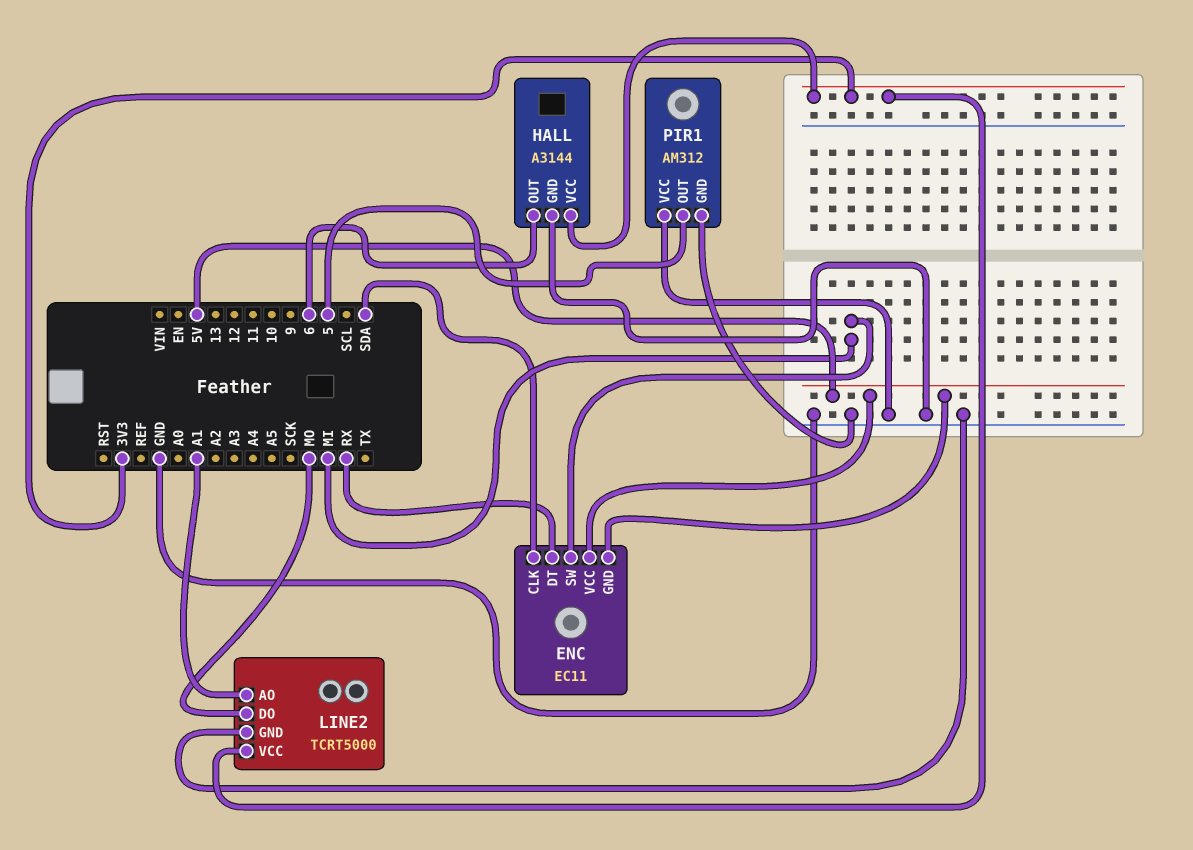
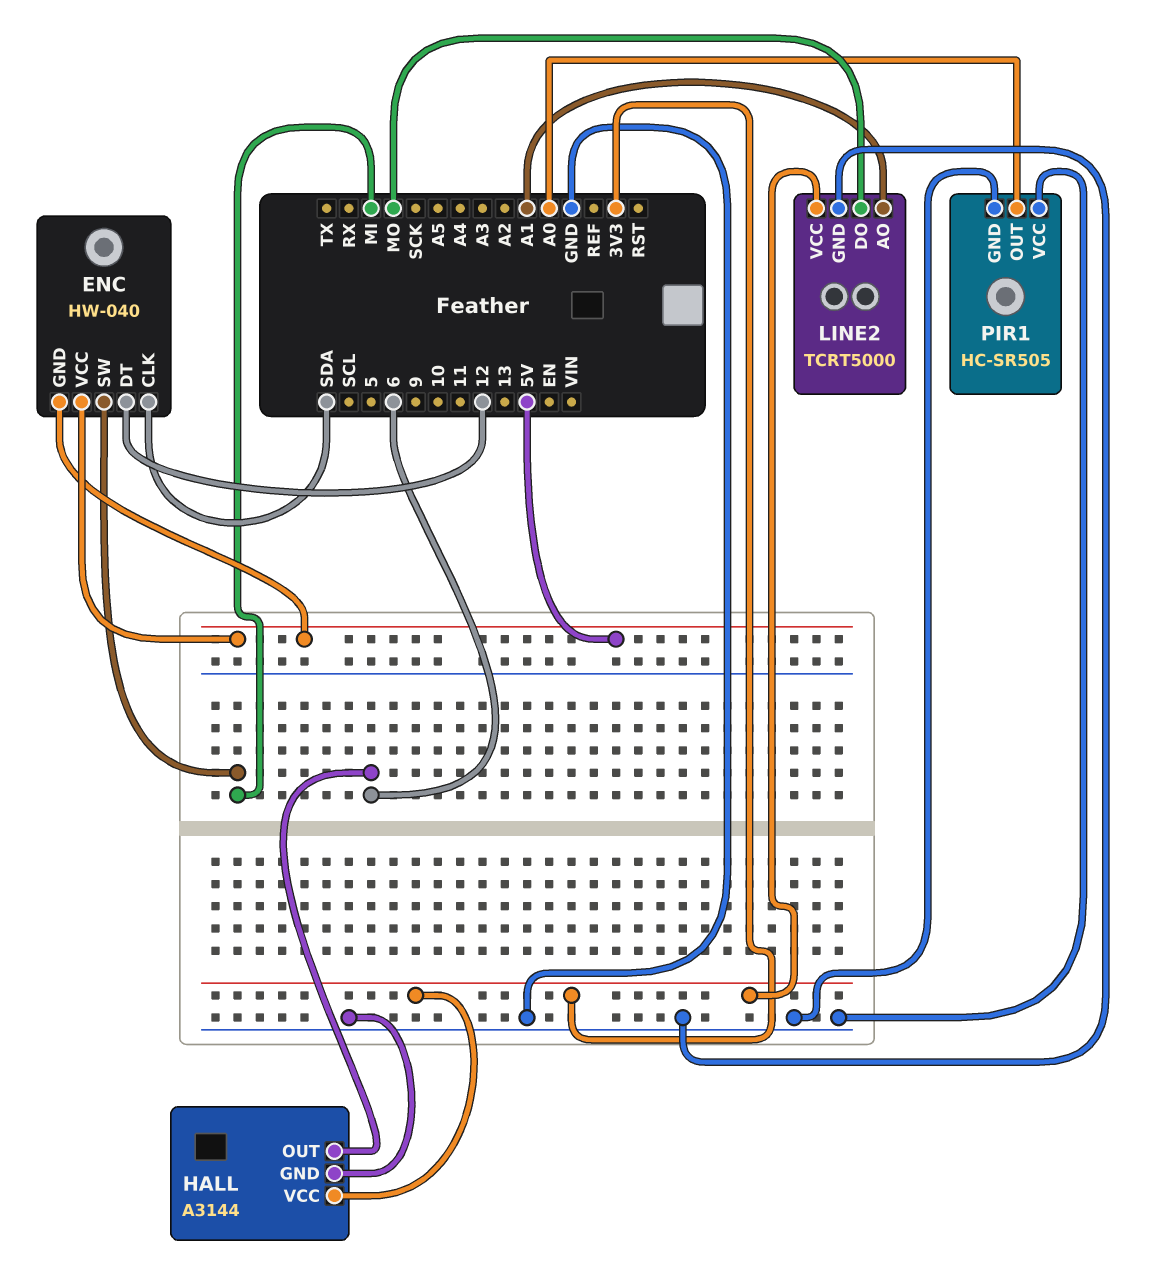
ENC: EC11 -> HW-040
ENC pin DT: RX -> 12
PIR1: AM312 -> HC-SR505
PIR1 pin OUT: 5 -> A0

